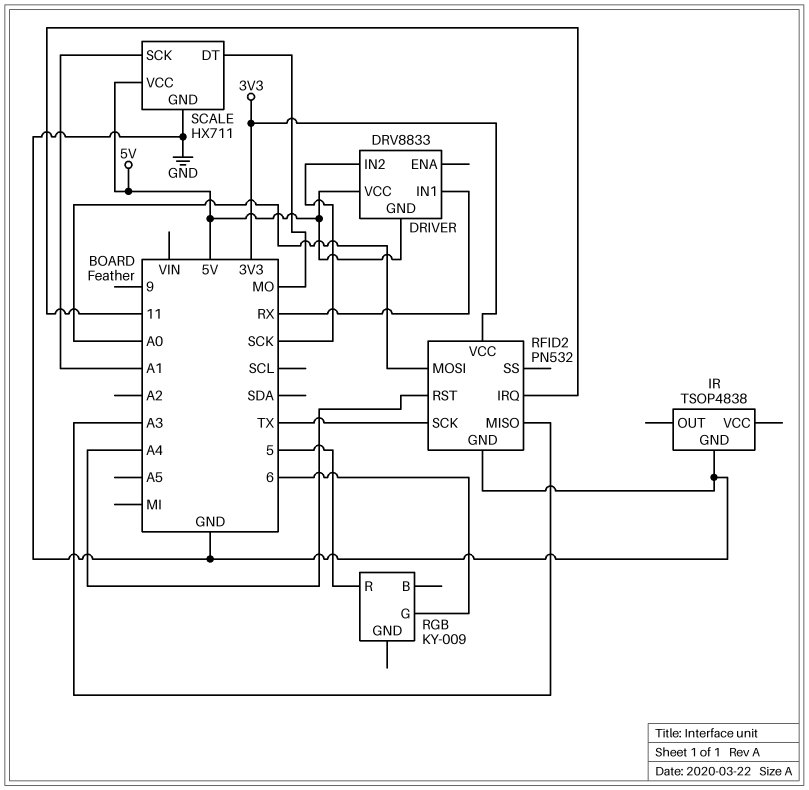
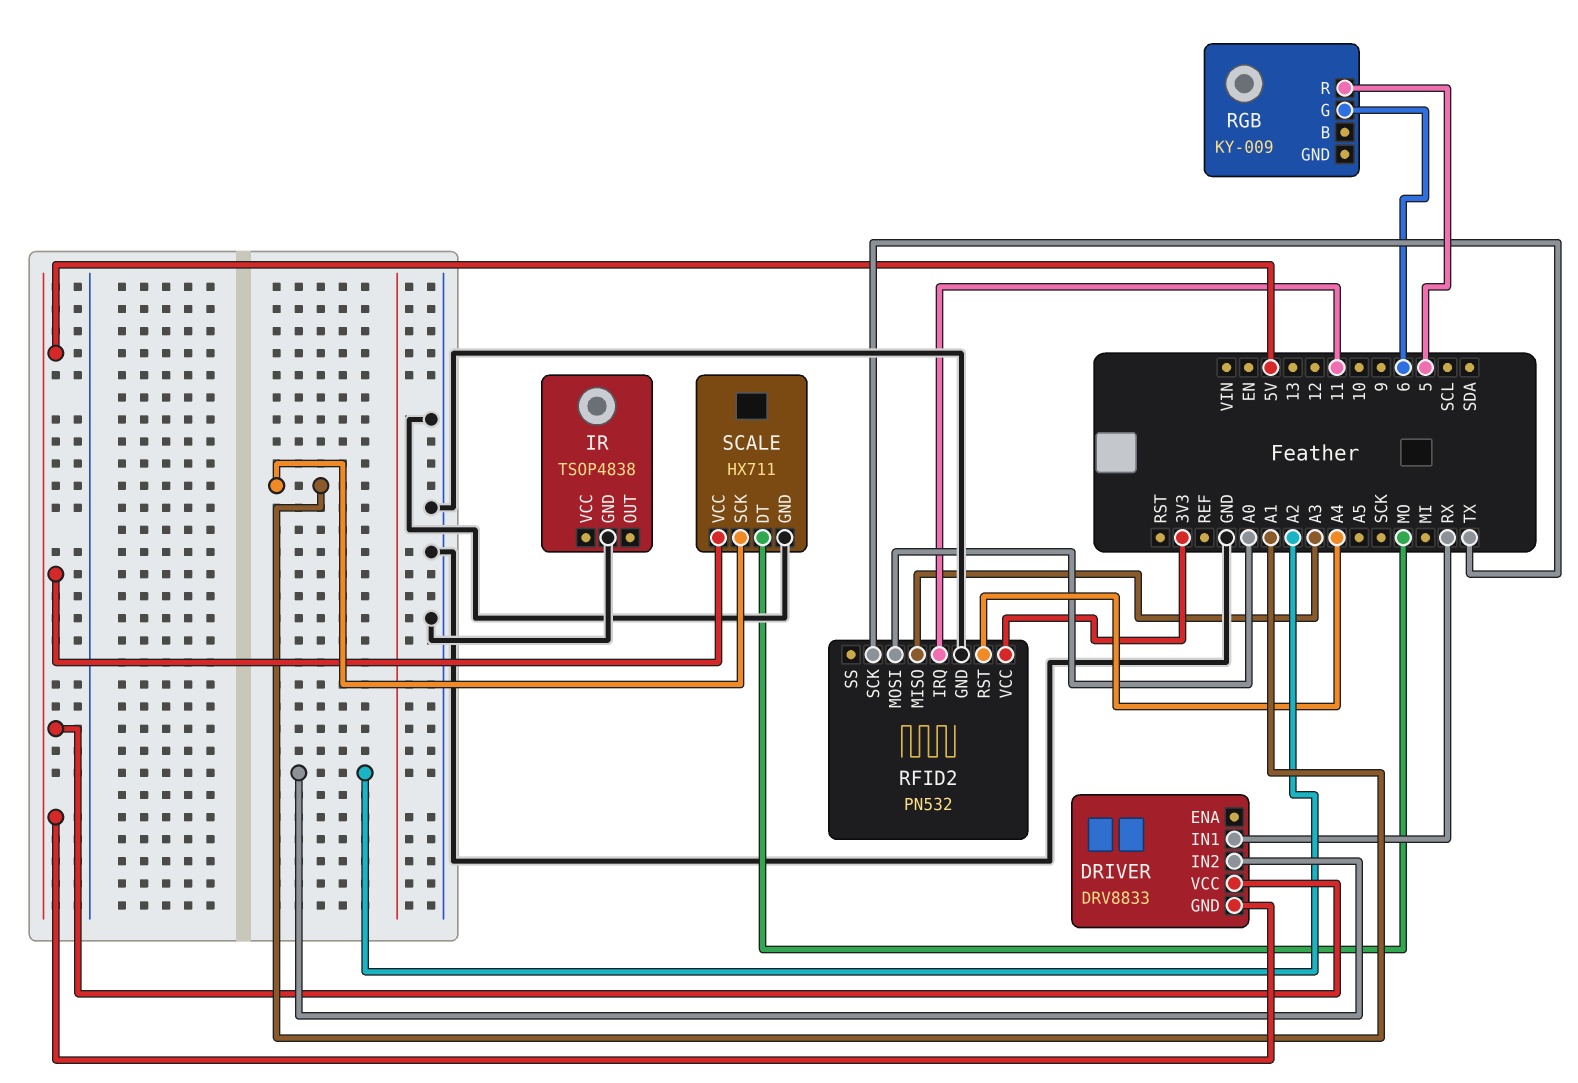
DRIVER pin IN2: SCK -> A2

